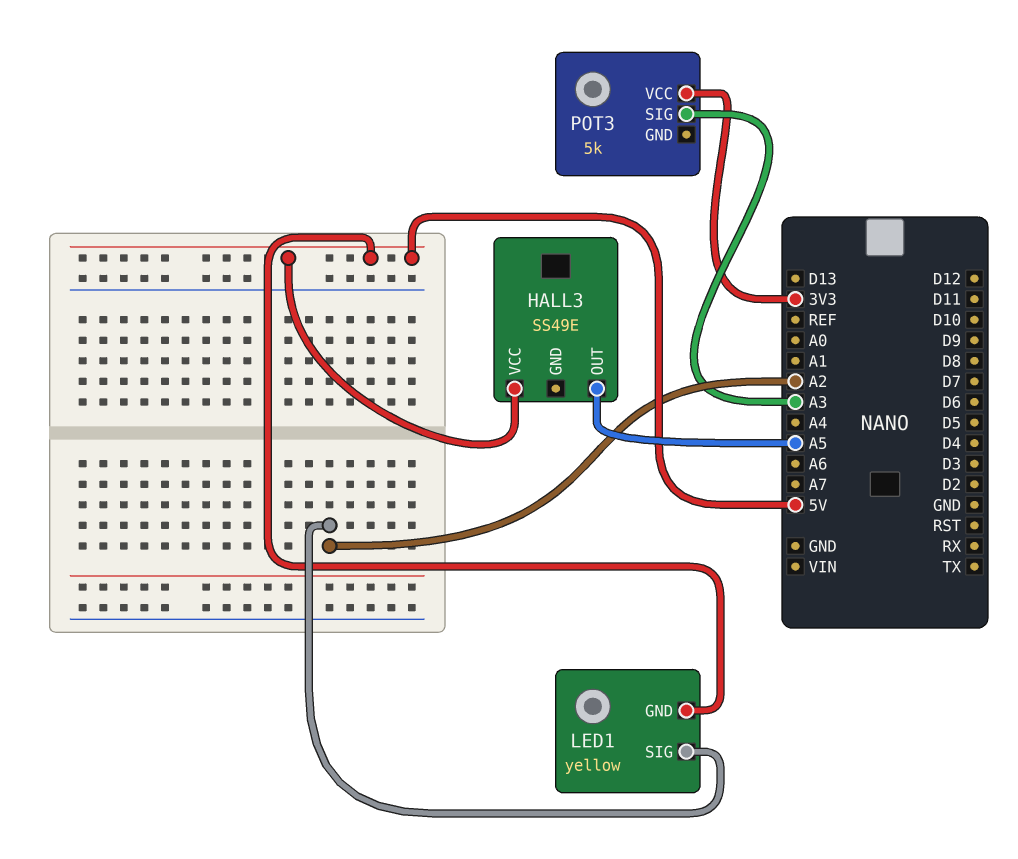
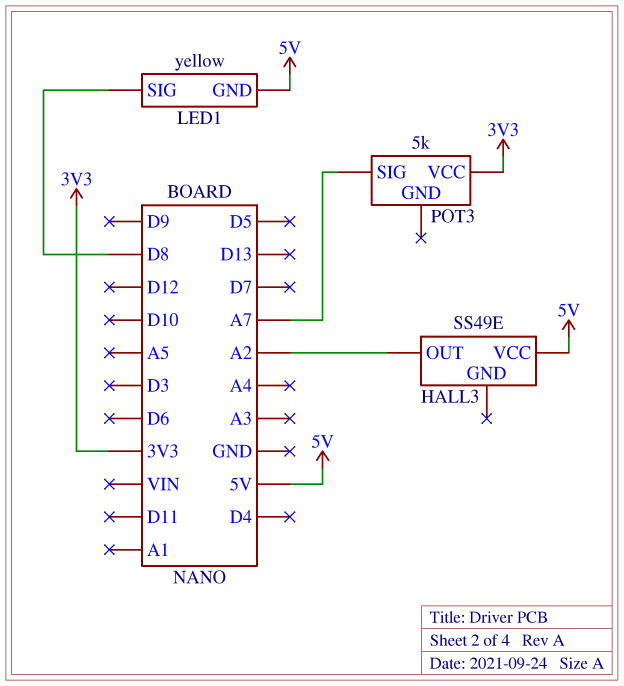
HALL3 pin OUT: A5 -> A2
LED1 pin SIG: A2 -> D8
POT3 pin SIG: A3 -> A7

